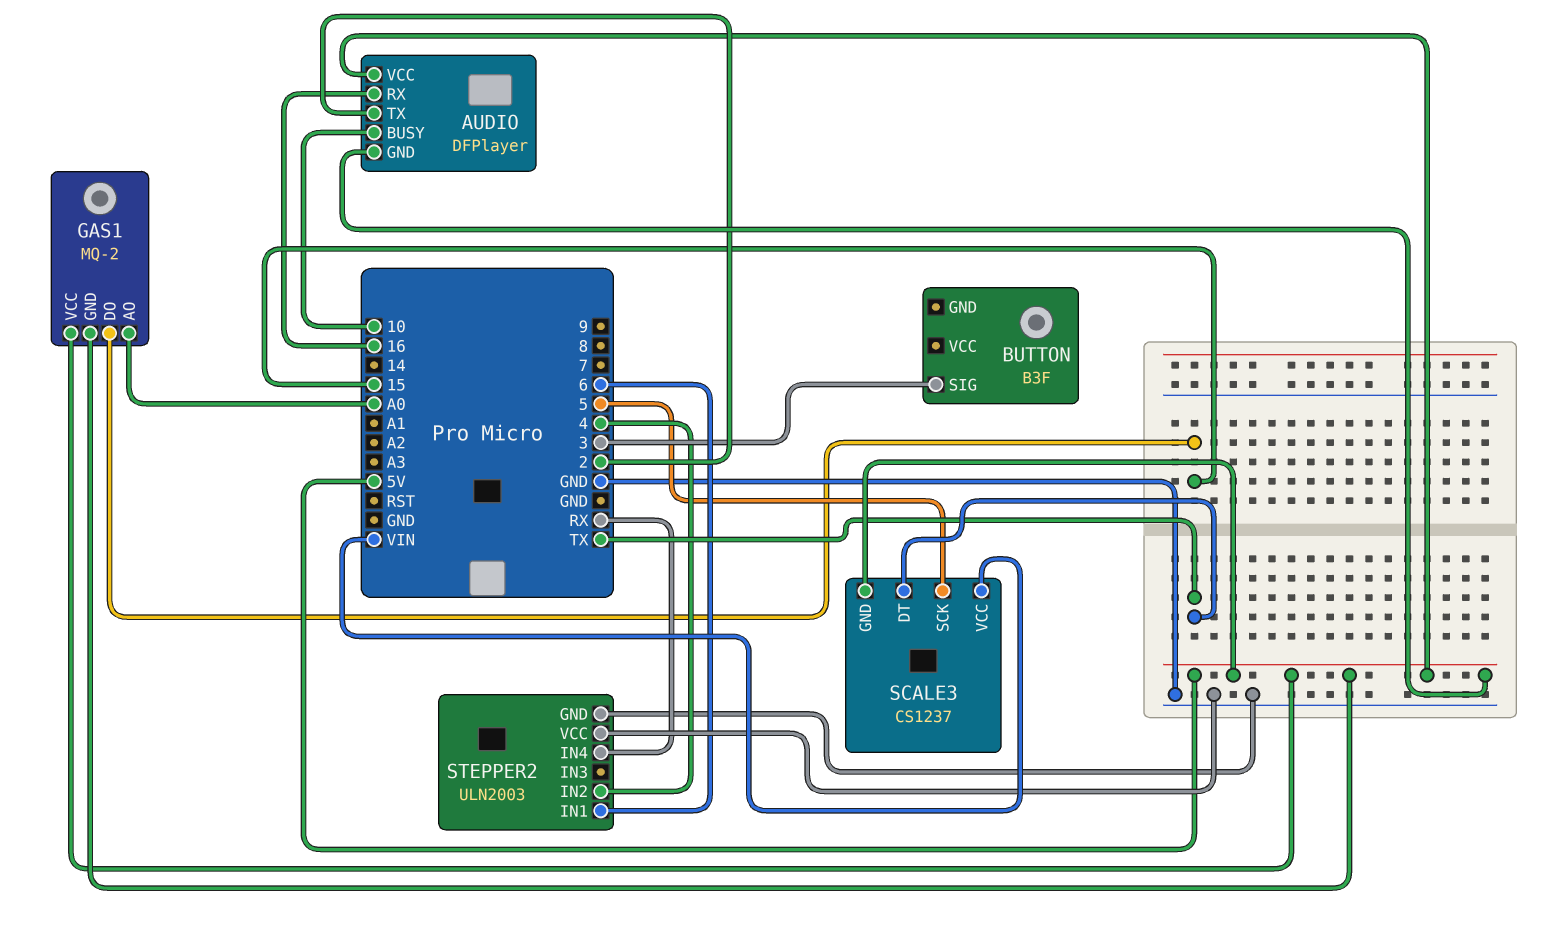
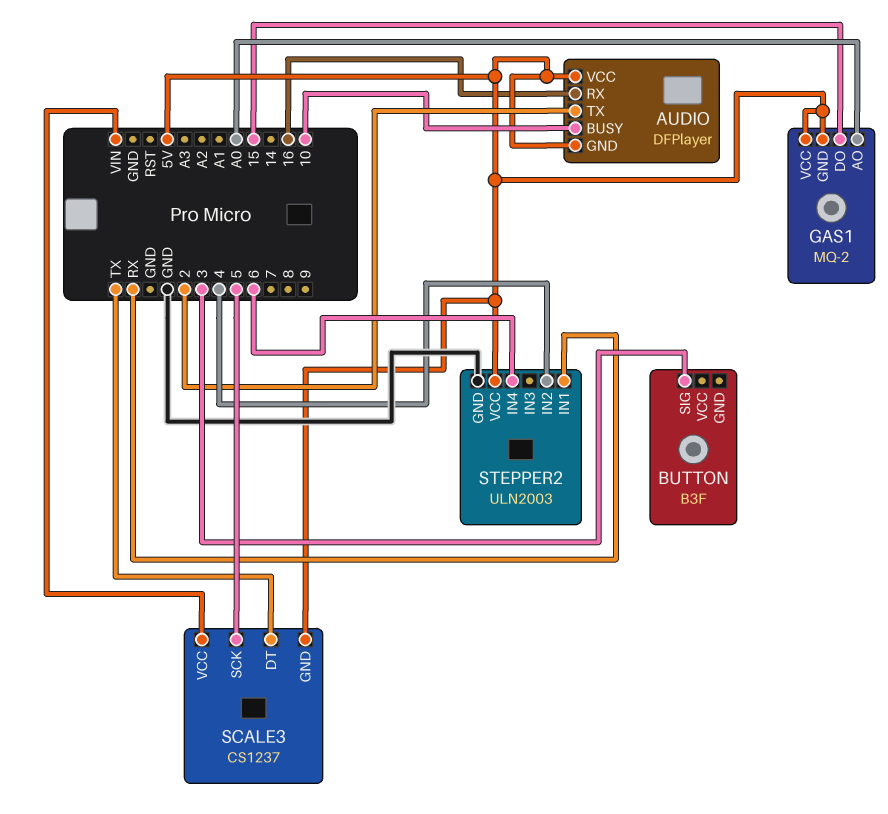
STEPPER2 pin IN1: 6 -> RX
STEPPER2 pin IN4: RX -> 6
STEPPER2 pin VCC: GND -> 5V

